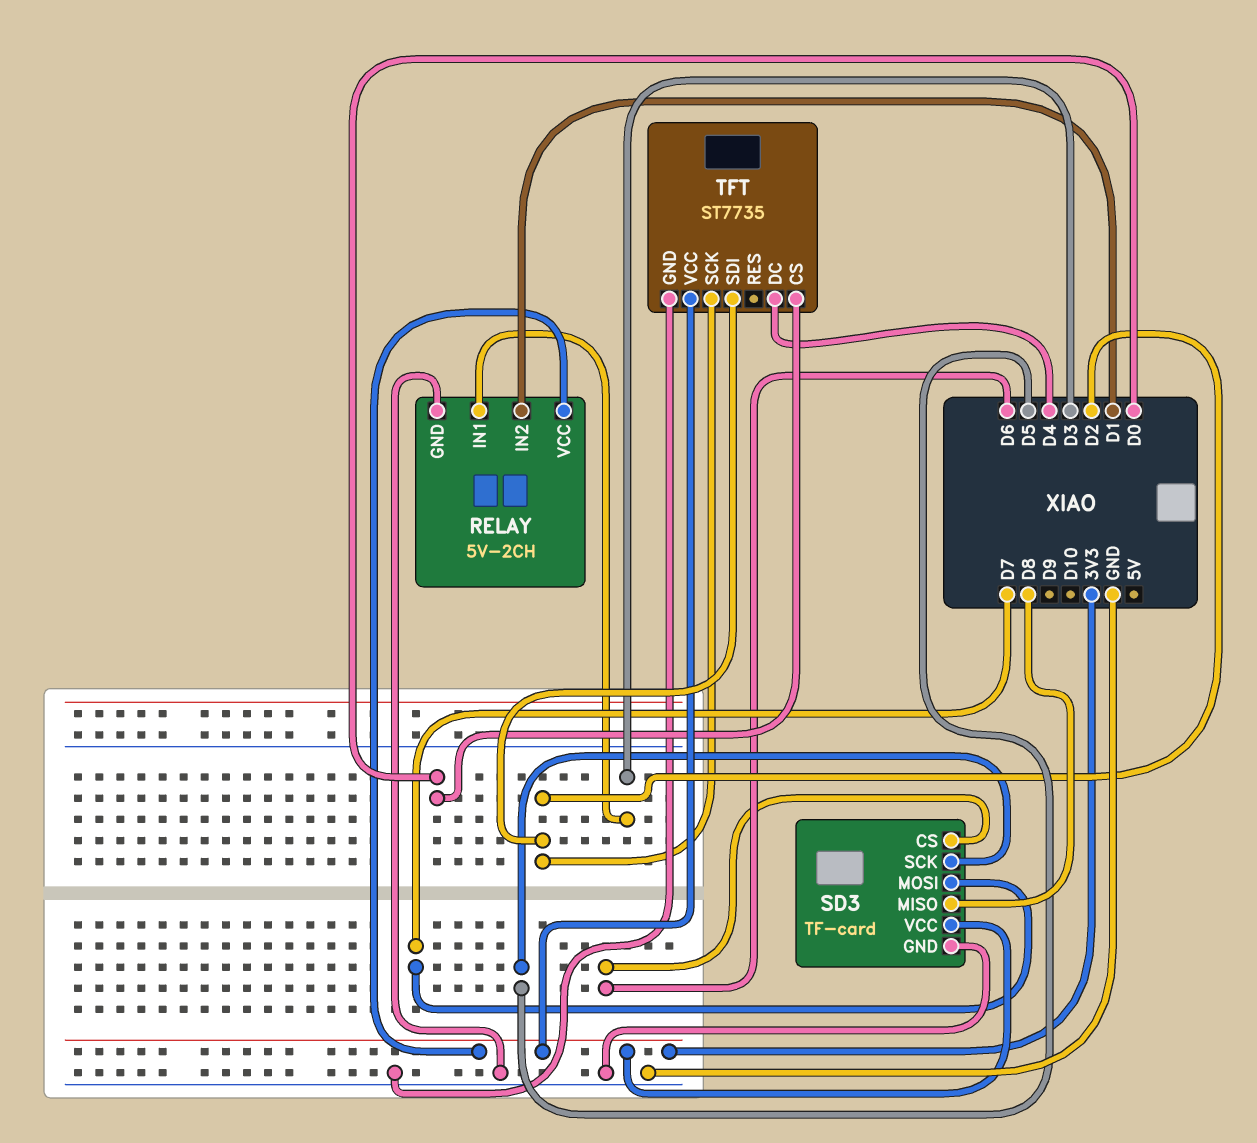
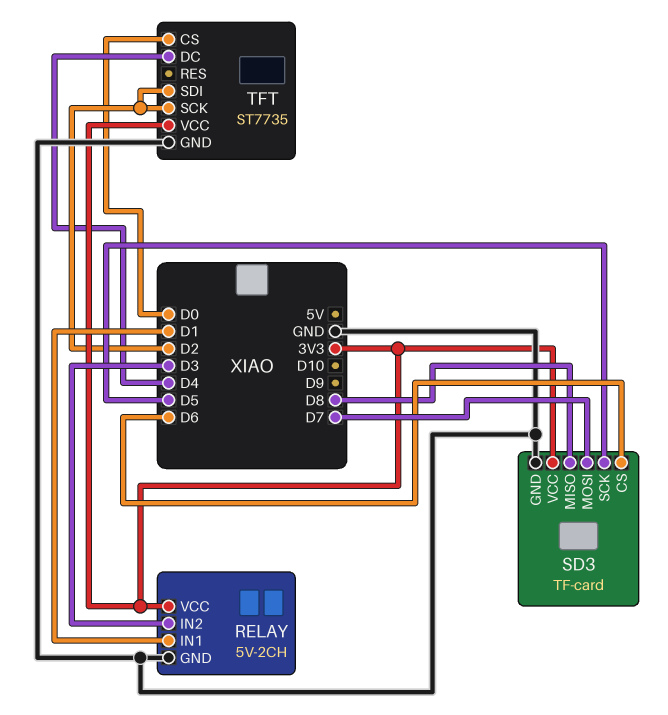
RELAY pin IN1: D3 -> D1
RELAY pin IN2: D1 -> D3

